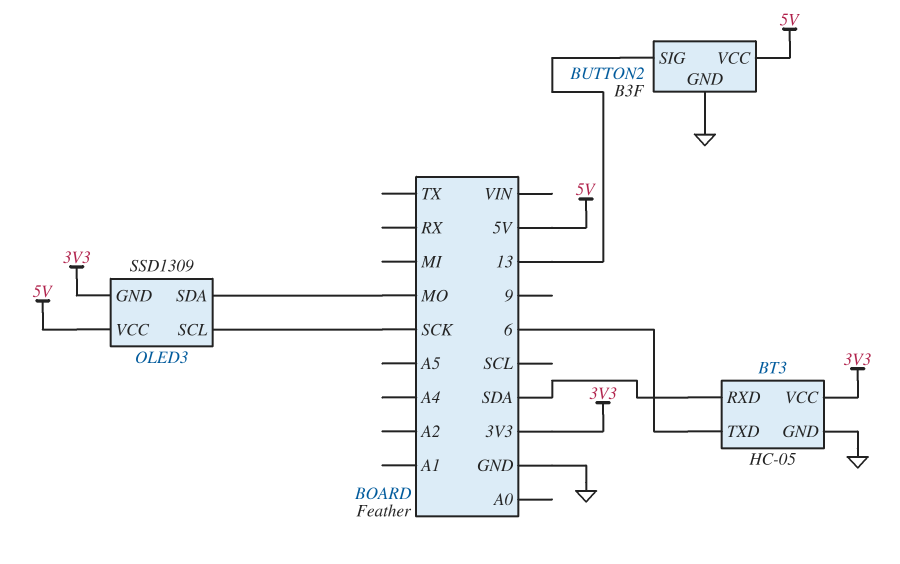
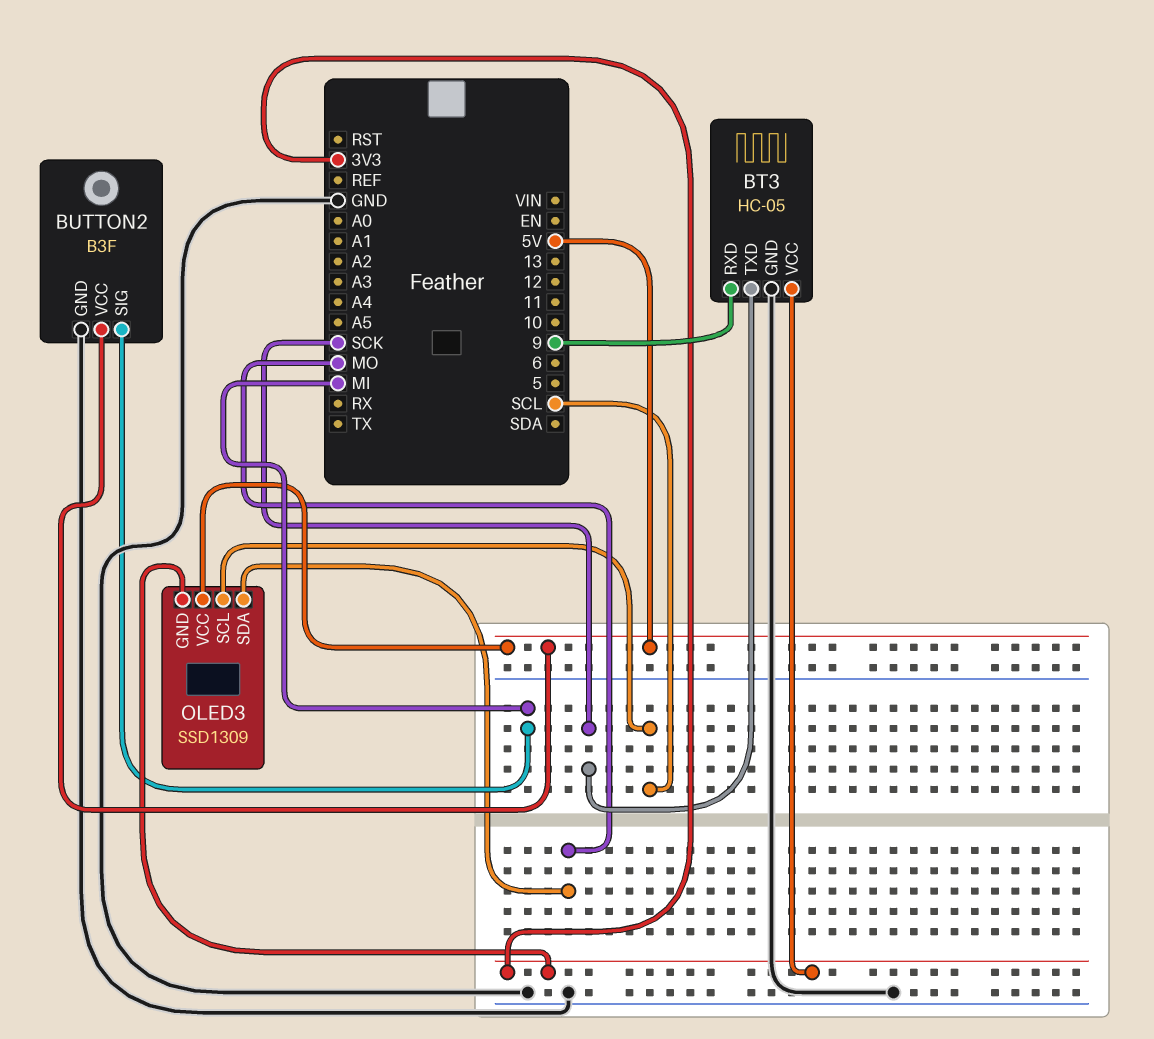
BT3 pin RXD: SDA -> 9
BT3 pin TXD: 6 -> SCK
BUTTON2 pin SIG: 13 -> MI
OLED3 pin SCL: SCK -> SCL

